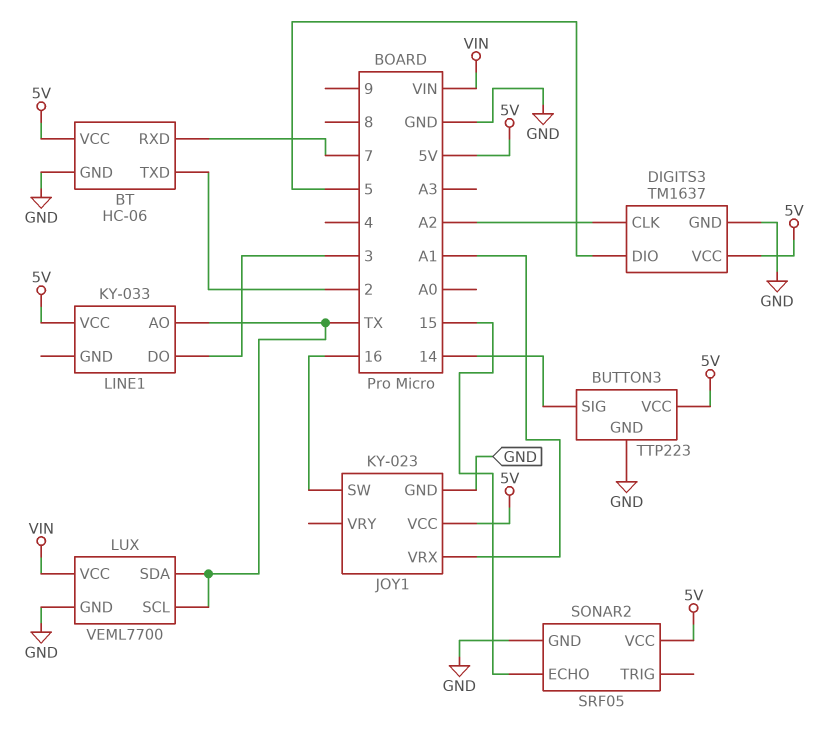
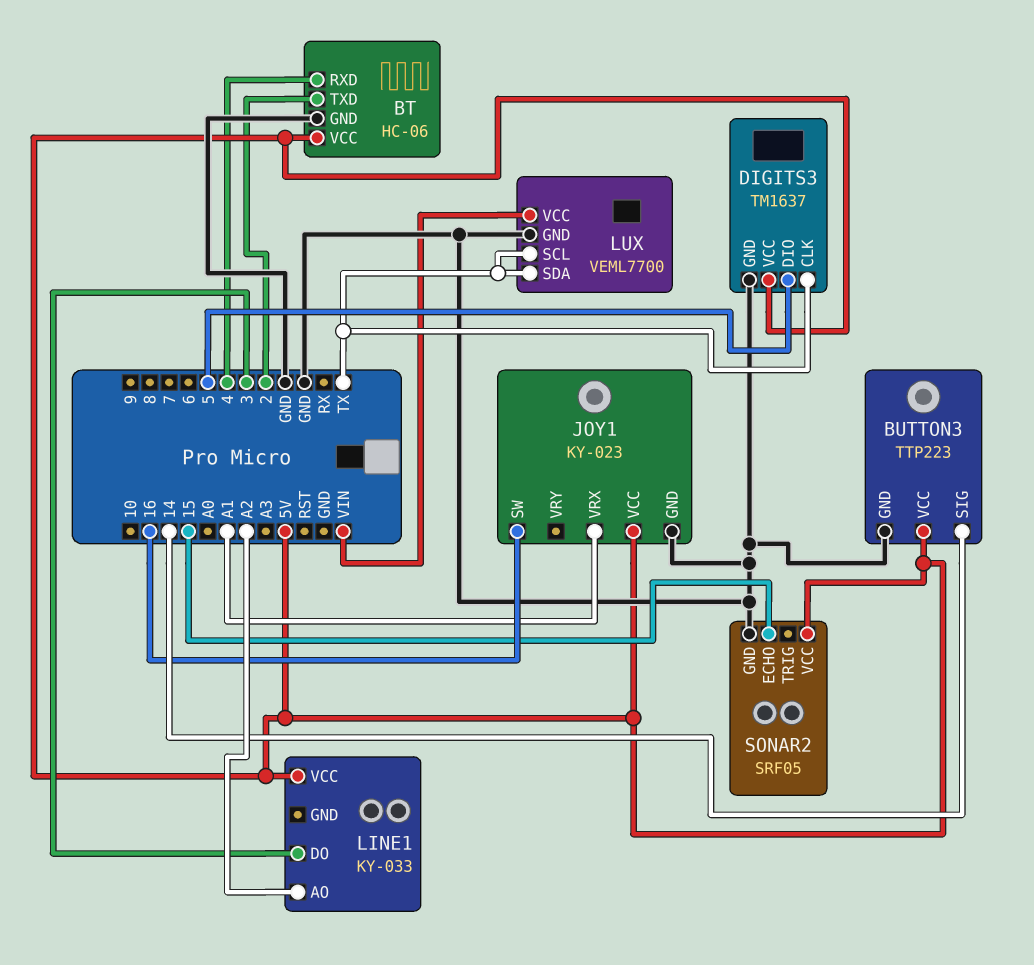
BT pin RXD: 7 -> 4
DIGITS3 pin CLK: A2 -> TX
LINE1 pin AO: TX -> A2

